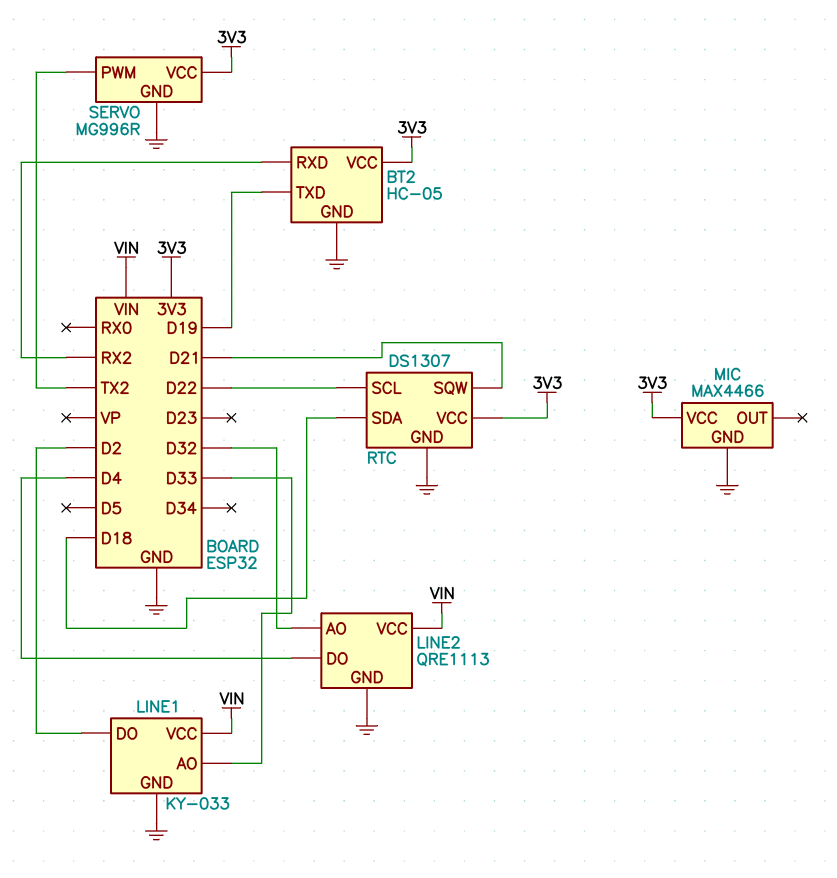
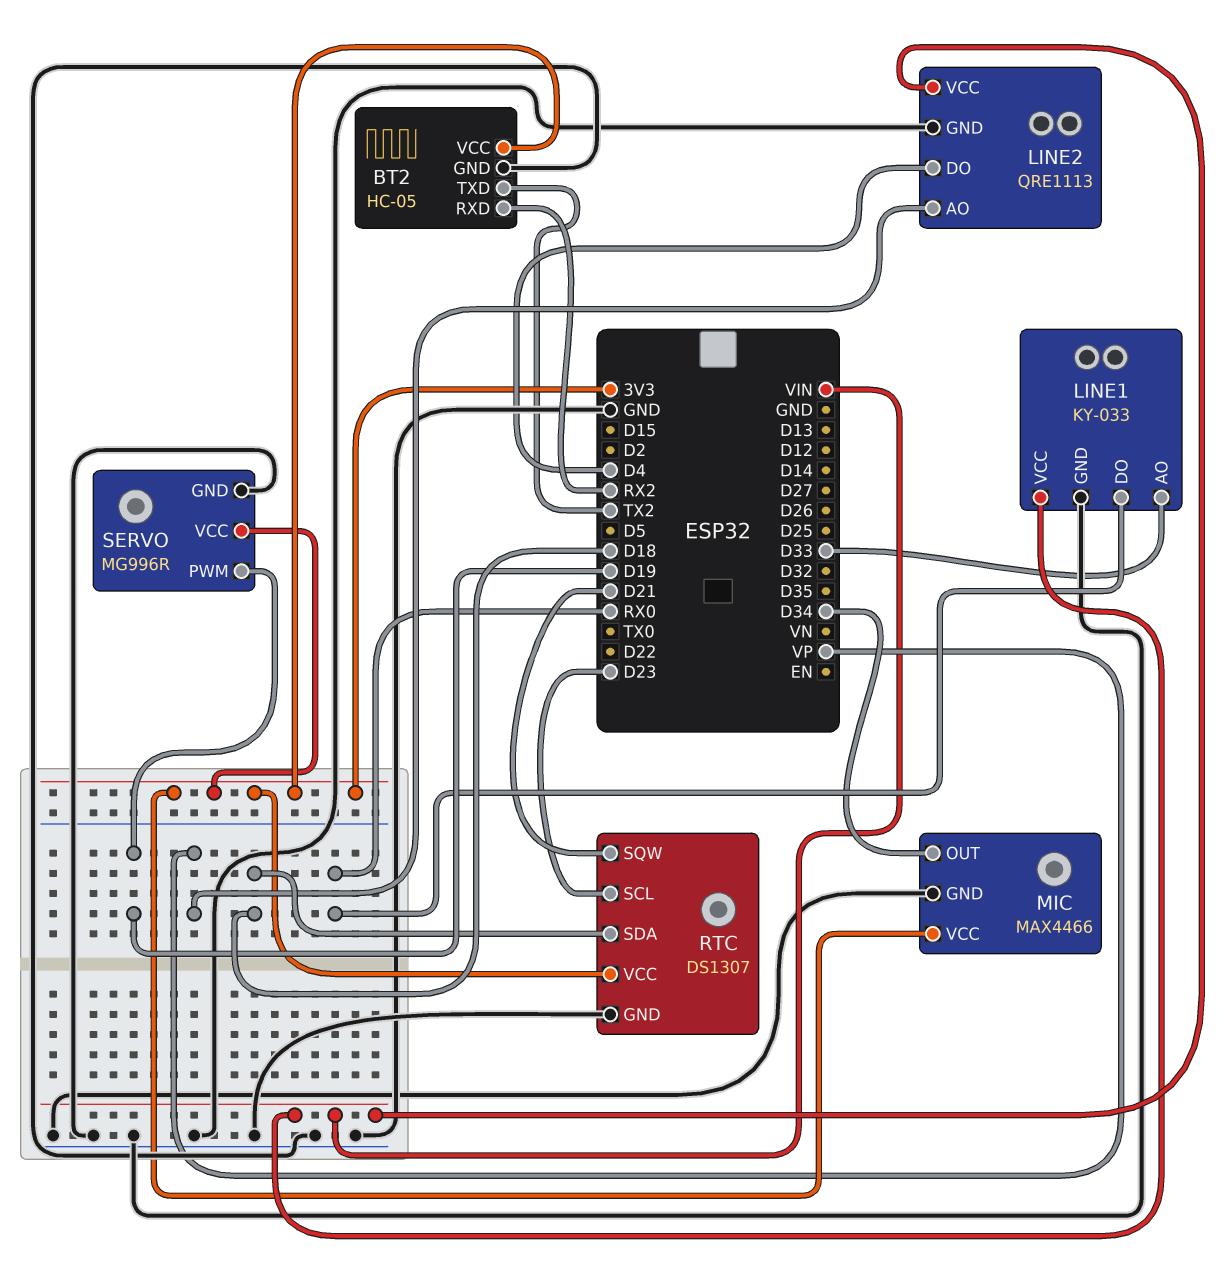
BT2 pin TXD: D19 -> TX2
LINE1 pin DO: D2 -> RX0
LINE2 pin AO: D32 -> VP
MIC pin OUT: none -> D34
RTC pin SCL: D22 -> D23
SERVO pin PWM: TX2 -> D19

